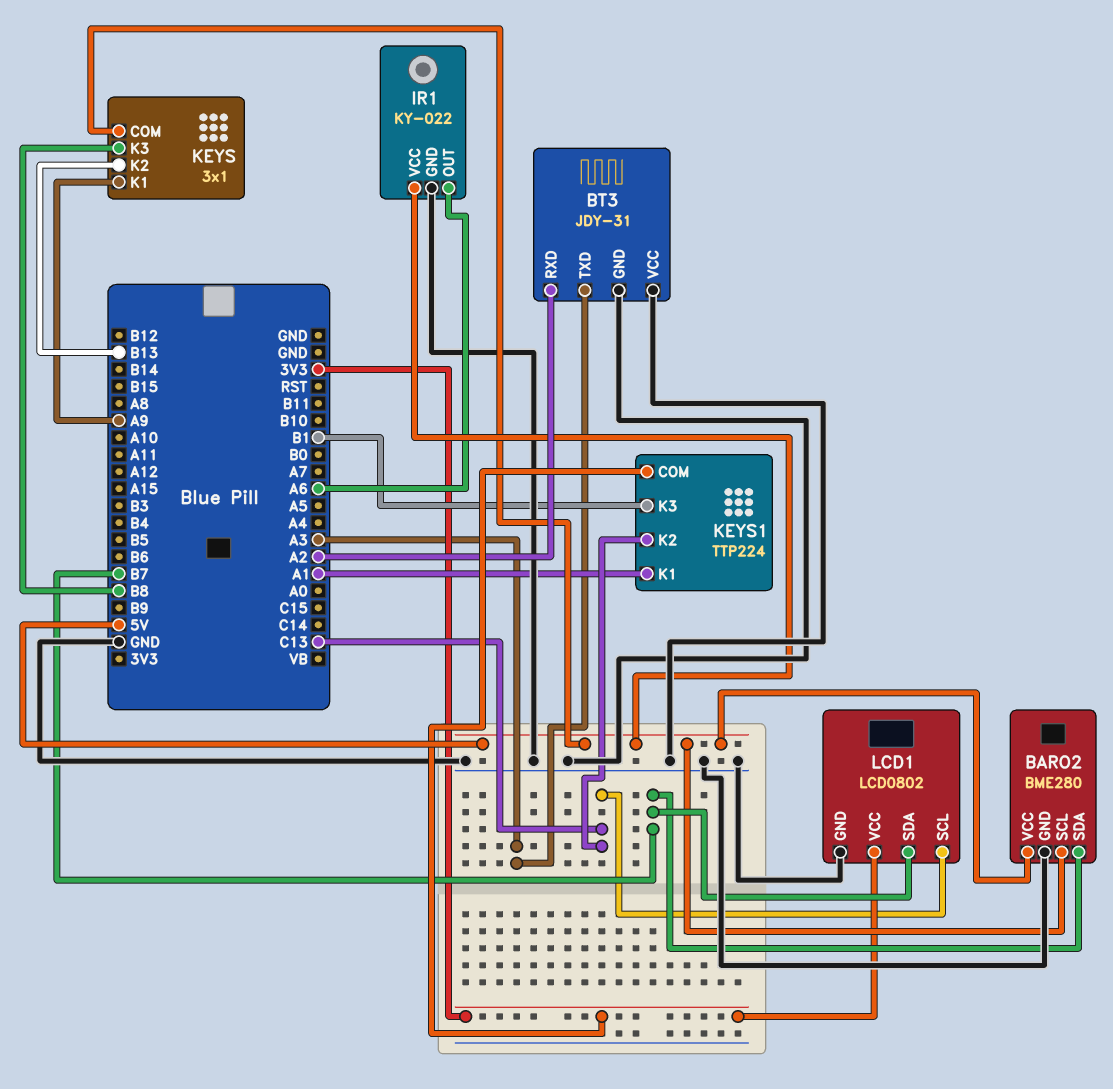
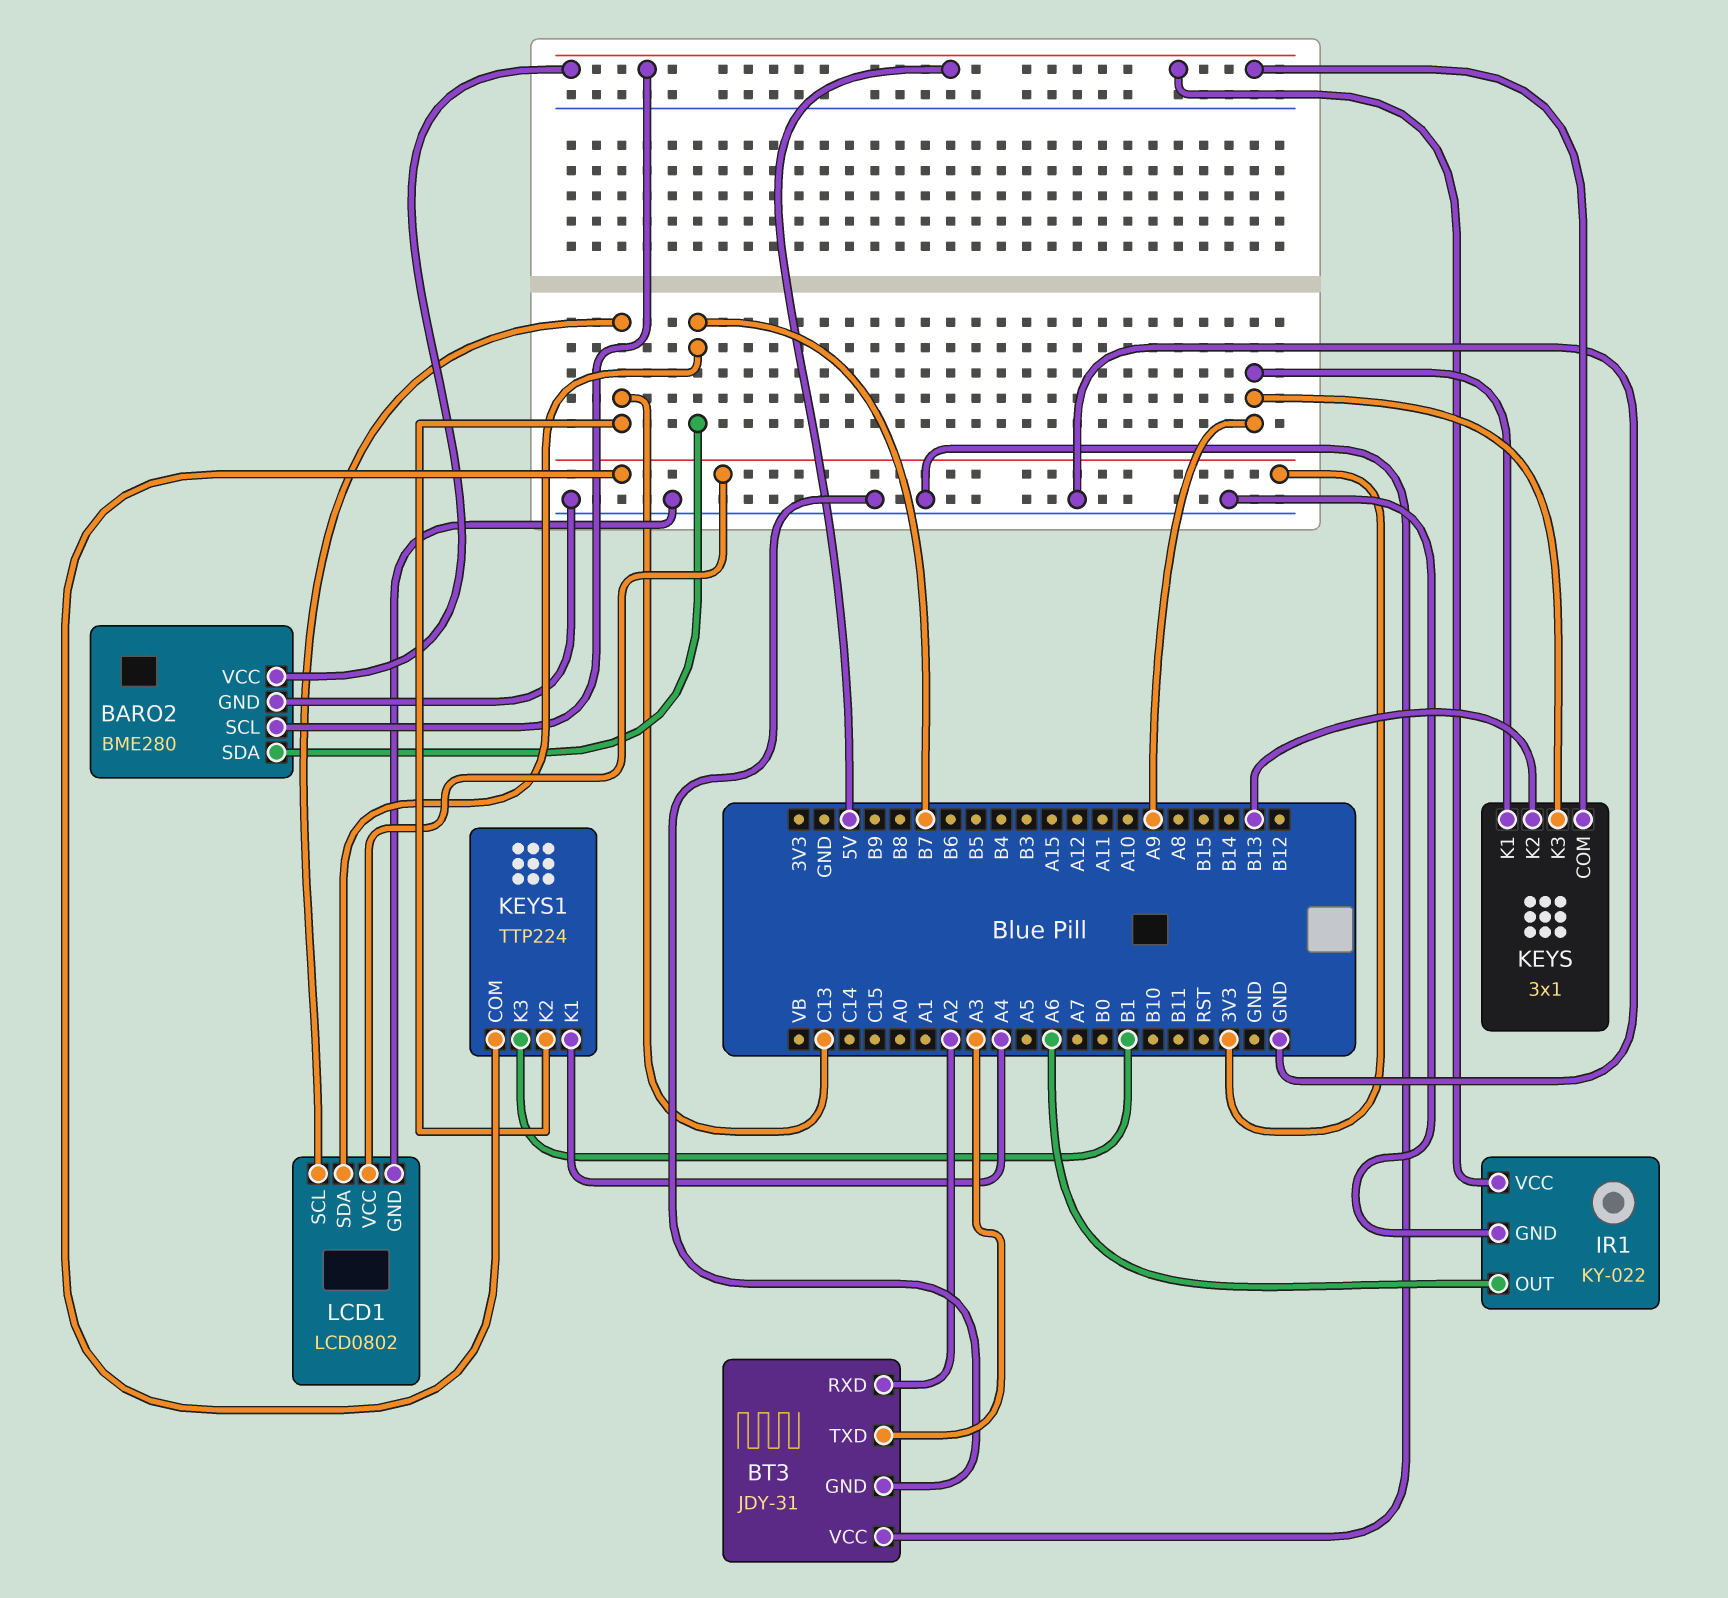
KEYS pin K3: B8 -> A9
KEYS1 pin K1: A1 -> A4

